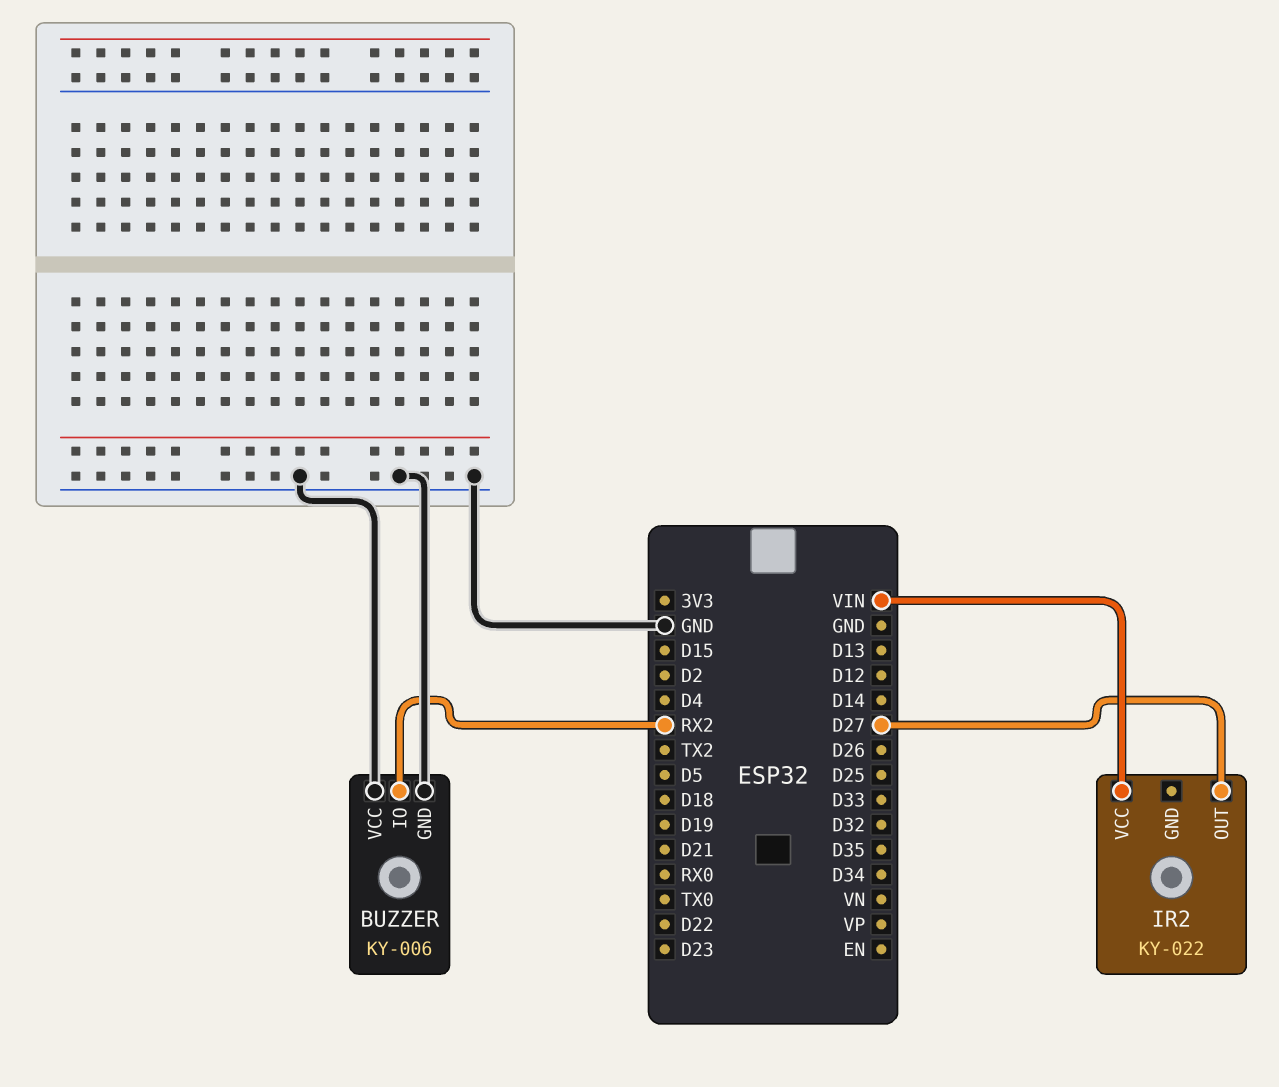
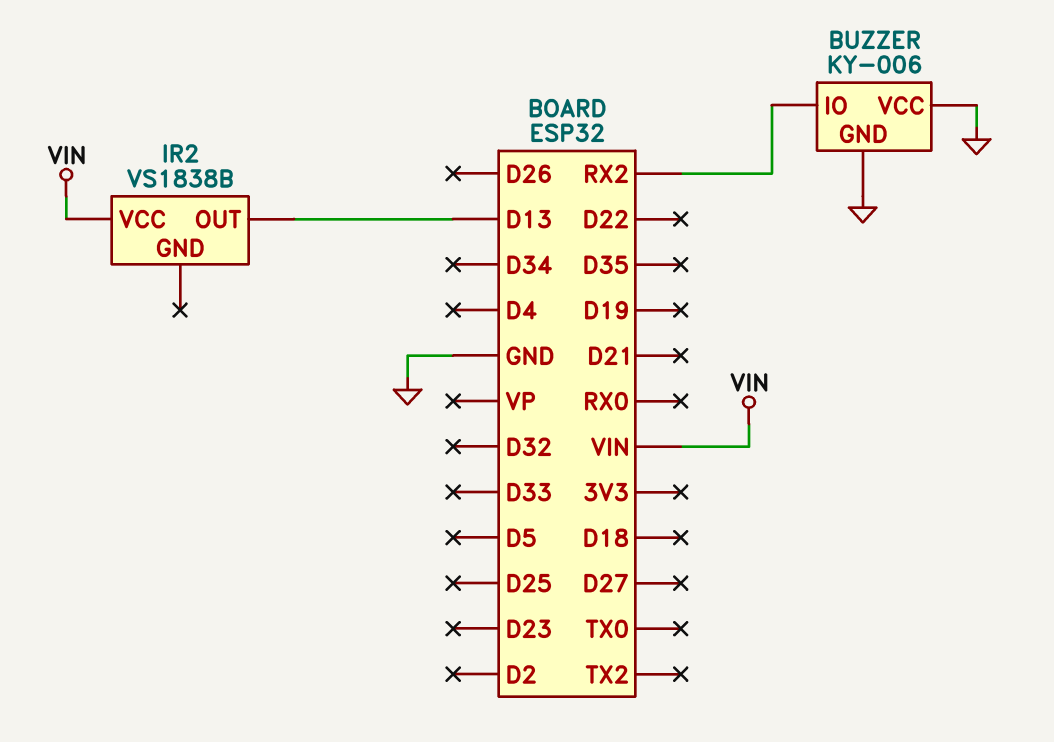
IR2: KY-022 -> VS1838B
IR2 pin OUT: D27 -> D13

